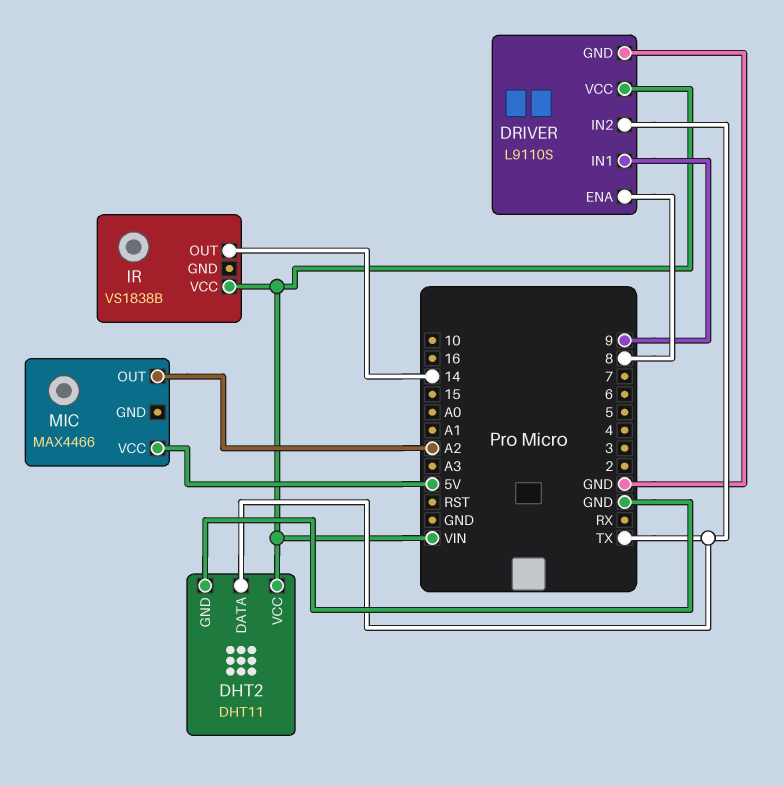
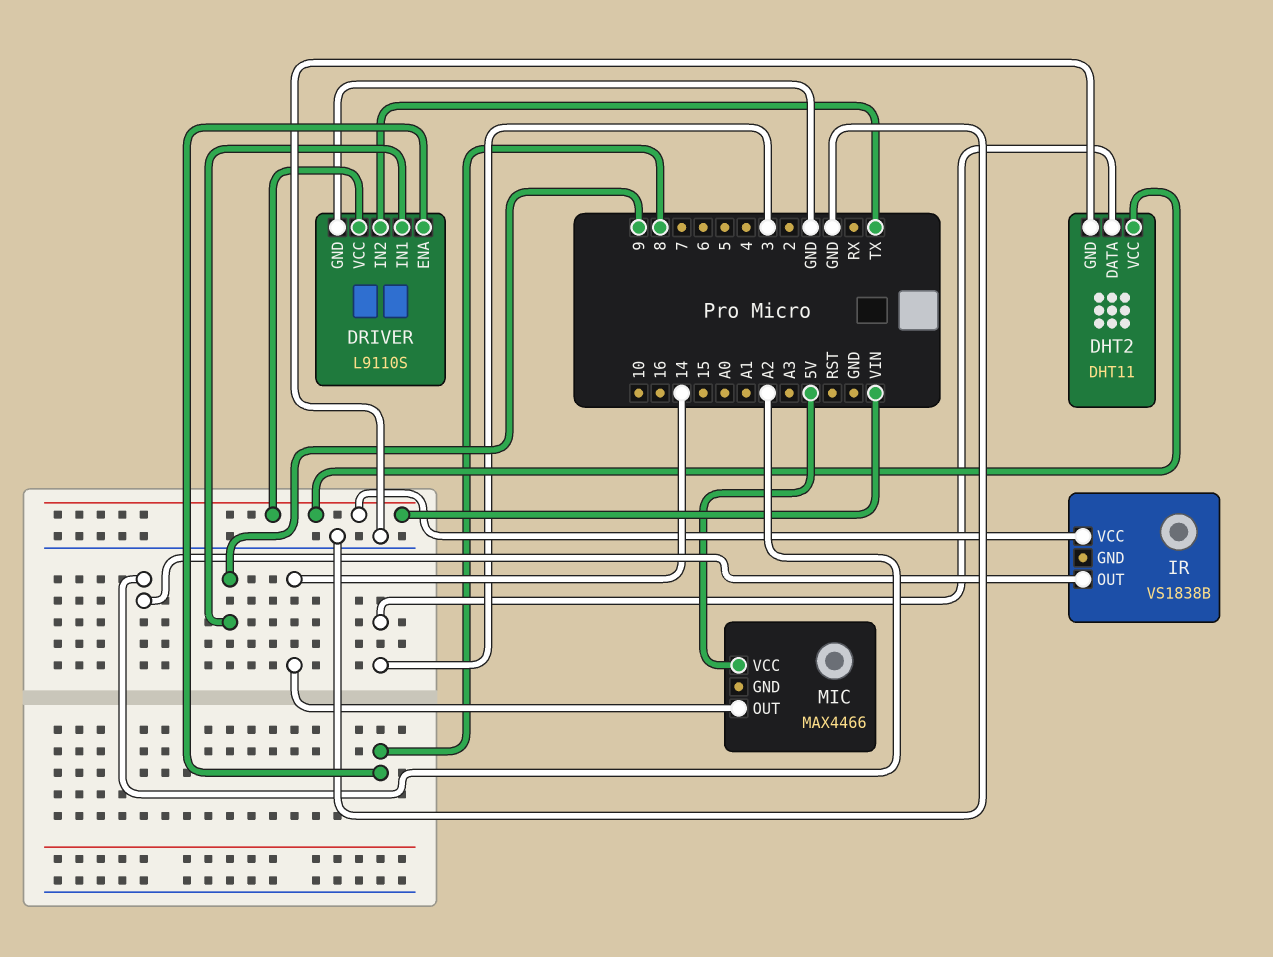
DHT2 pin DATA: TX -> 3
IR pin OUT: 14 -> A2
MIC pin OUT: A2 -> 14

